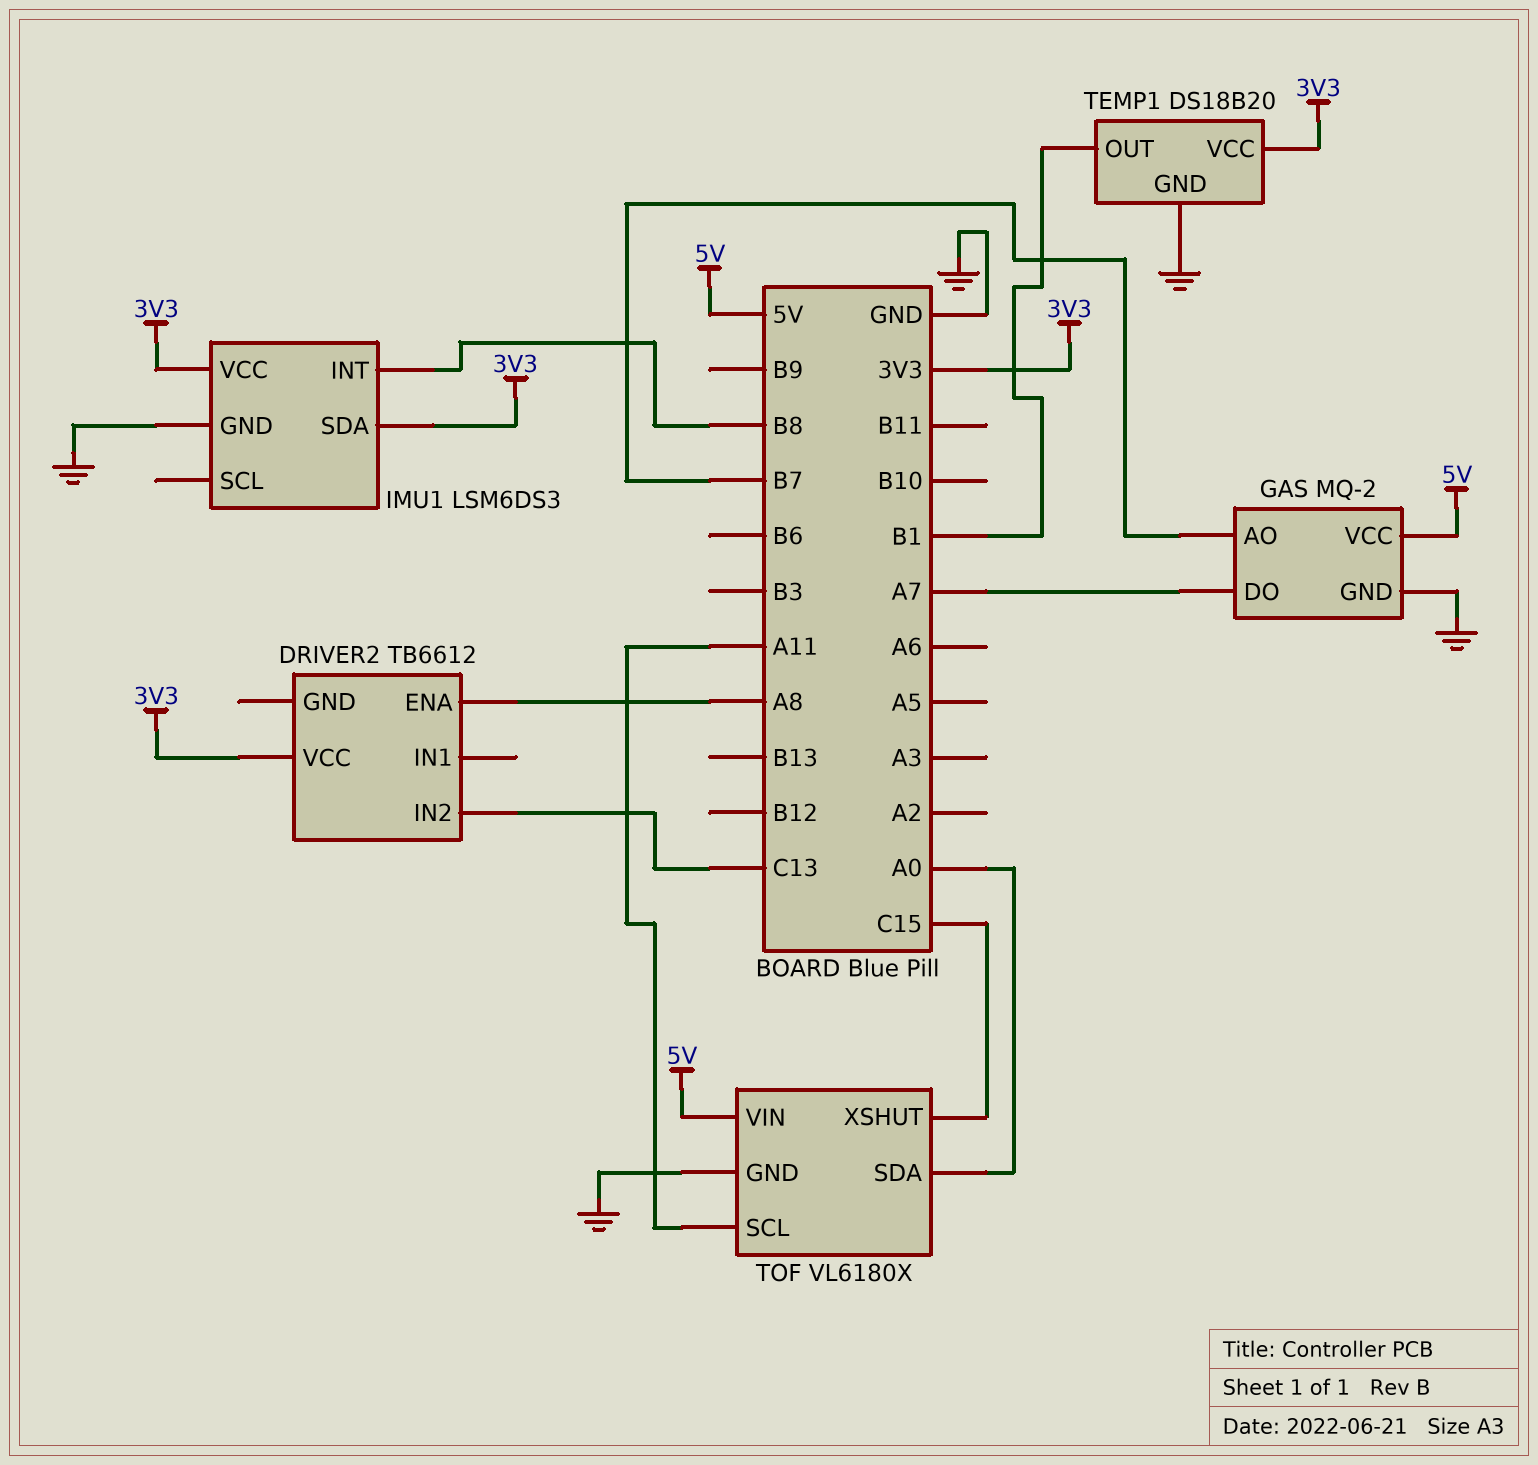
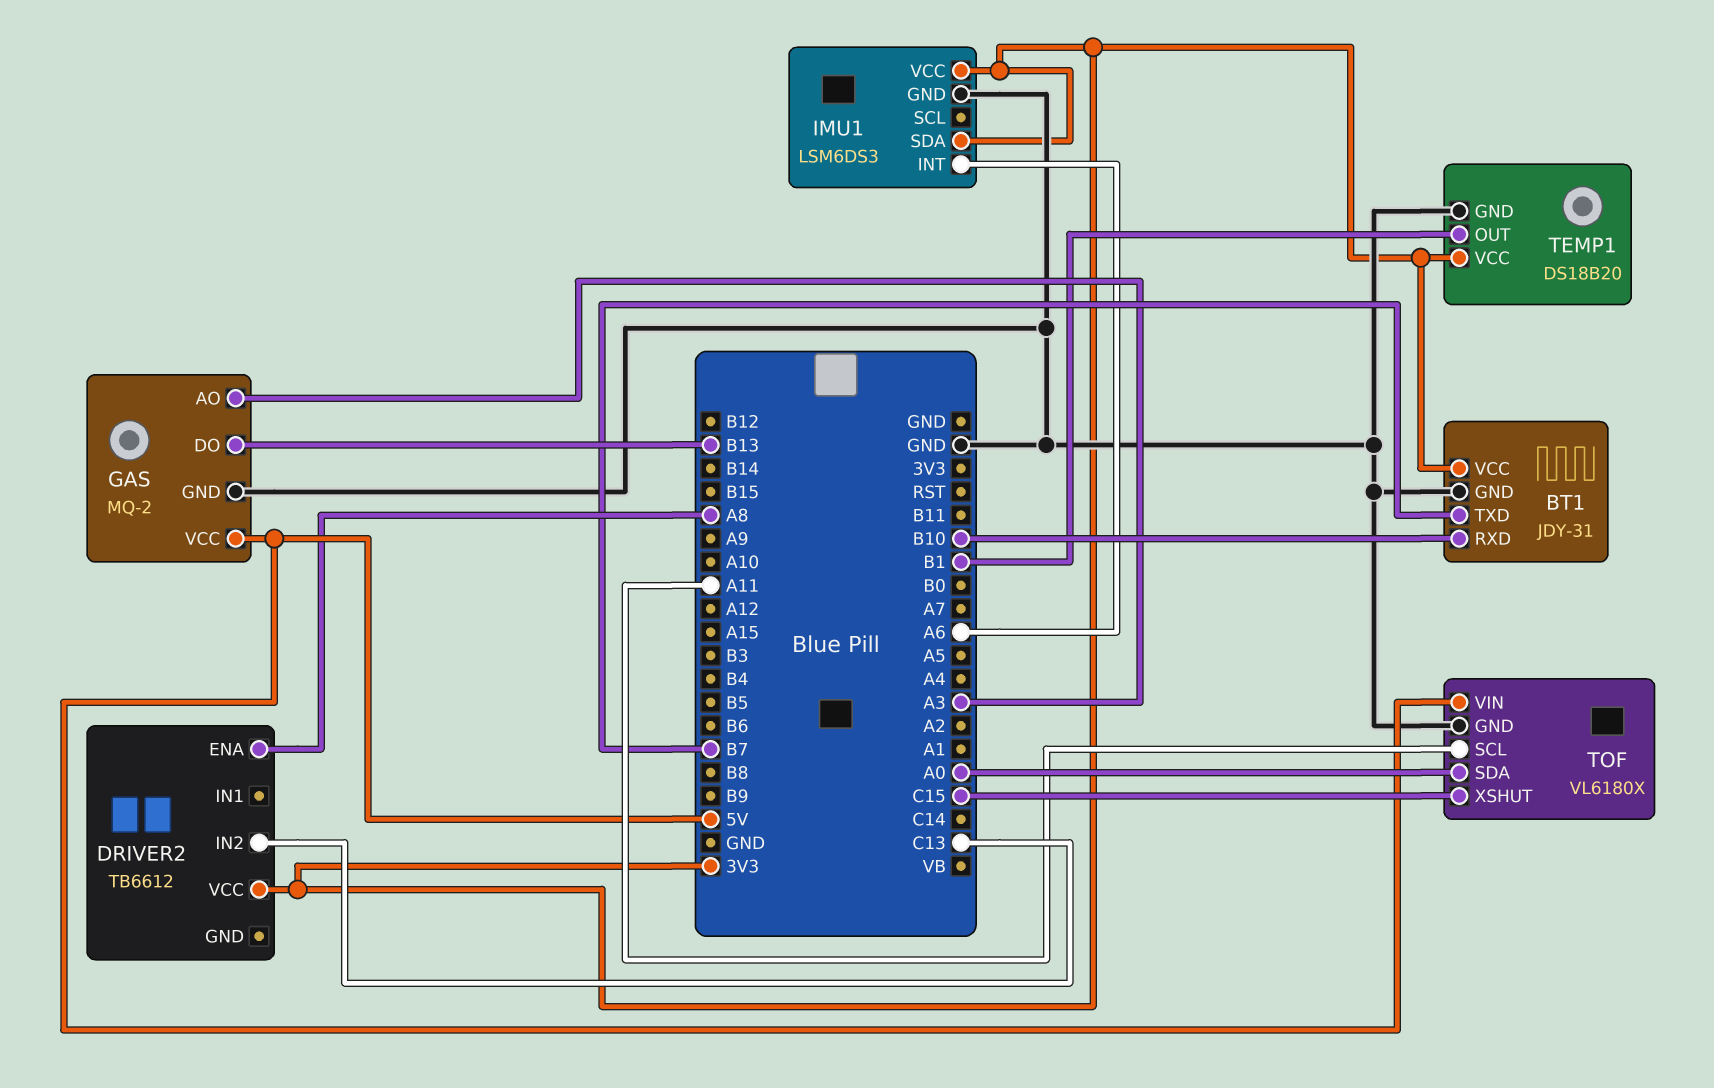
BT1: none -> JDY-31
BT1 pin GND: none -> GND
BT1 pin RXD: none -> B10
BT1 pin TXD: none -> B7
BT1 pin VCC: none -> 3V3
GAS pin AO: B7 -> A3
GAS pin DO: A7 -> B13
IMU1 pin INT: B8 -> A6

